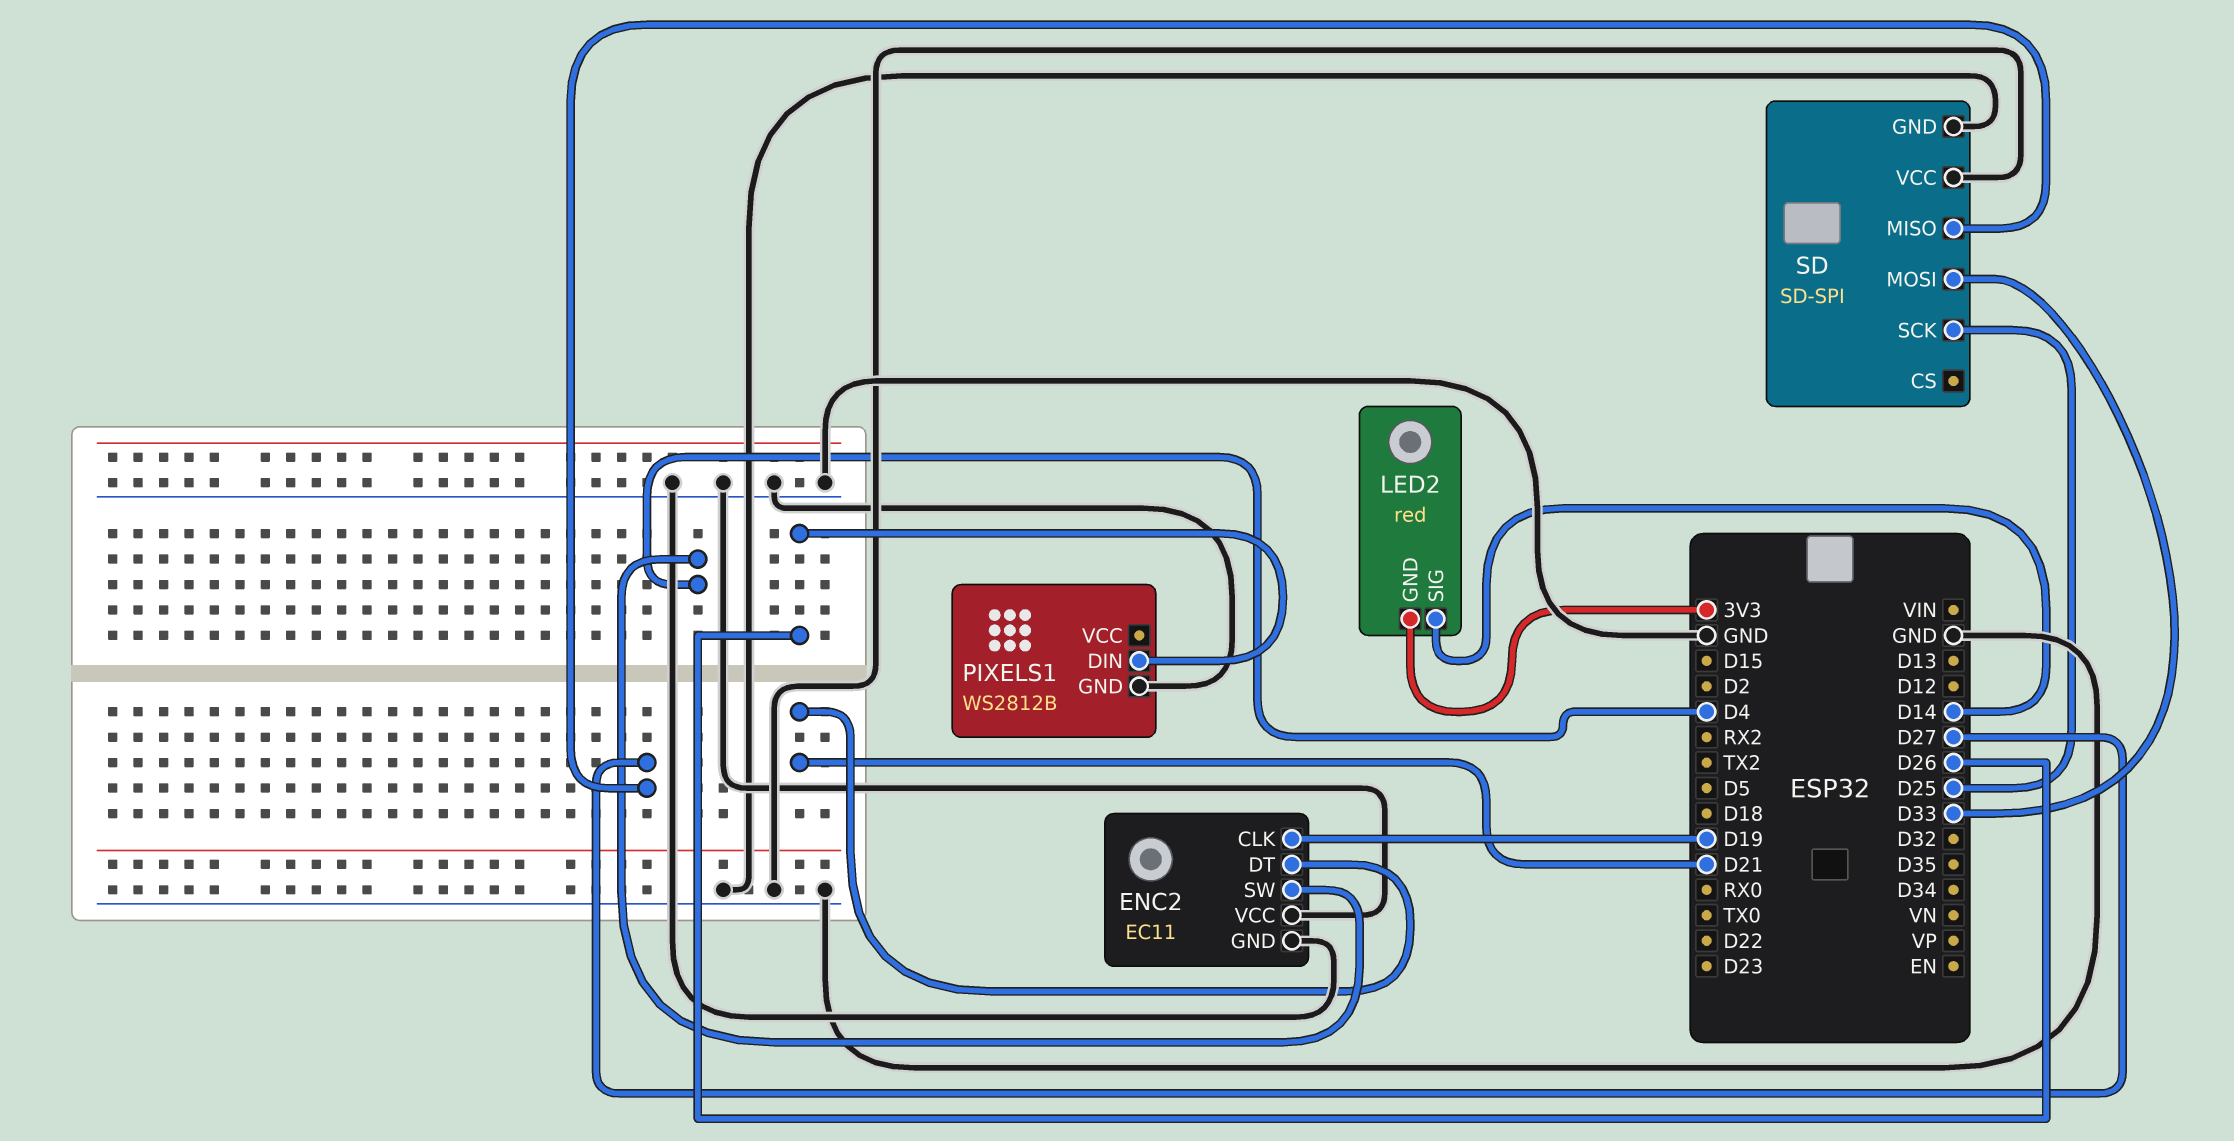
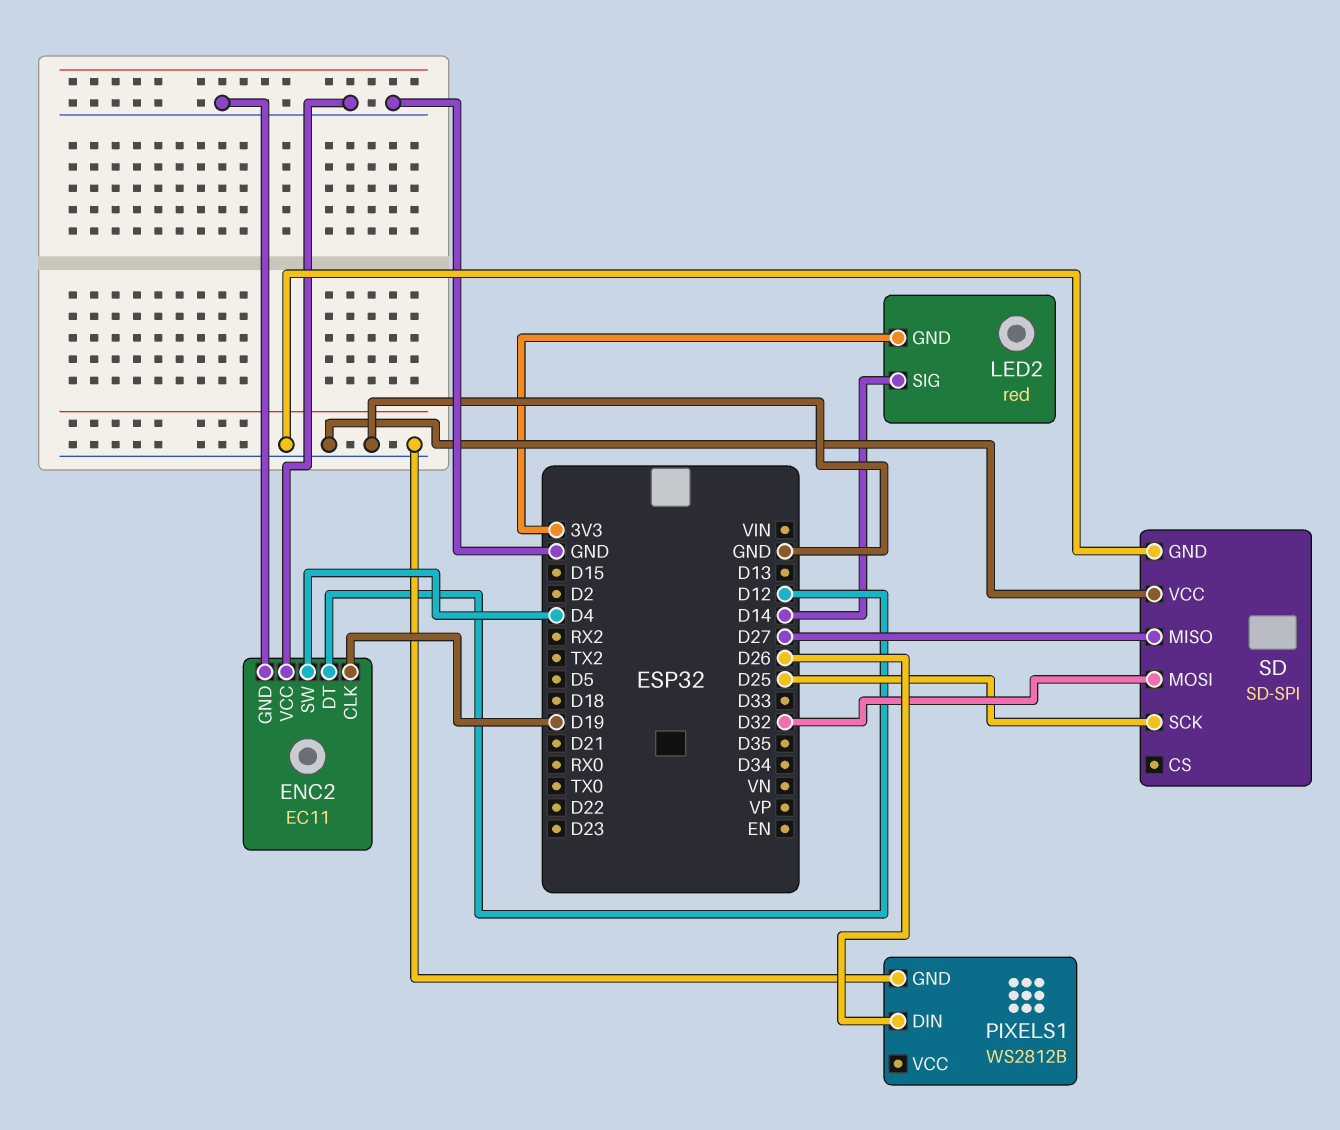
ENC2 pin DT: D21 -> D12
SD pin MOSI: D33 -> D32

